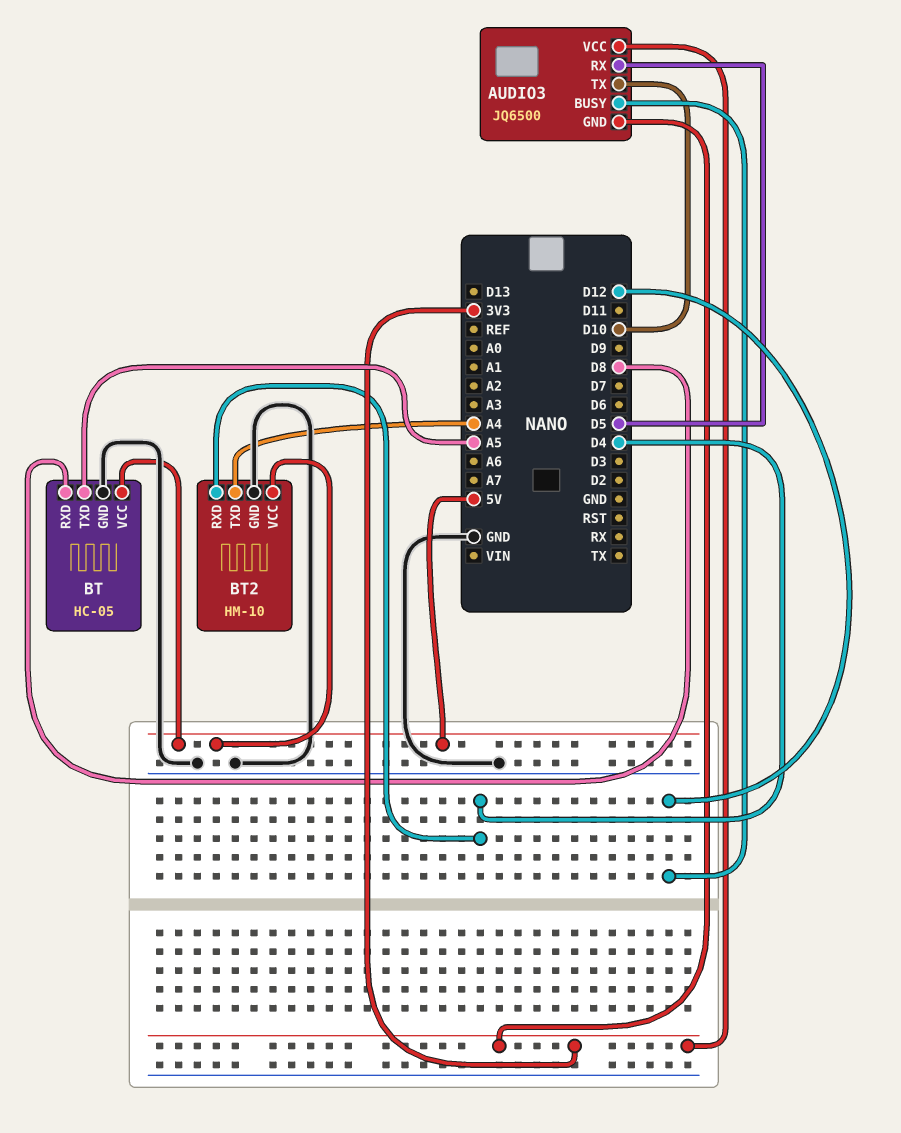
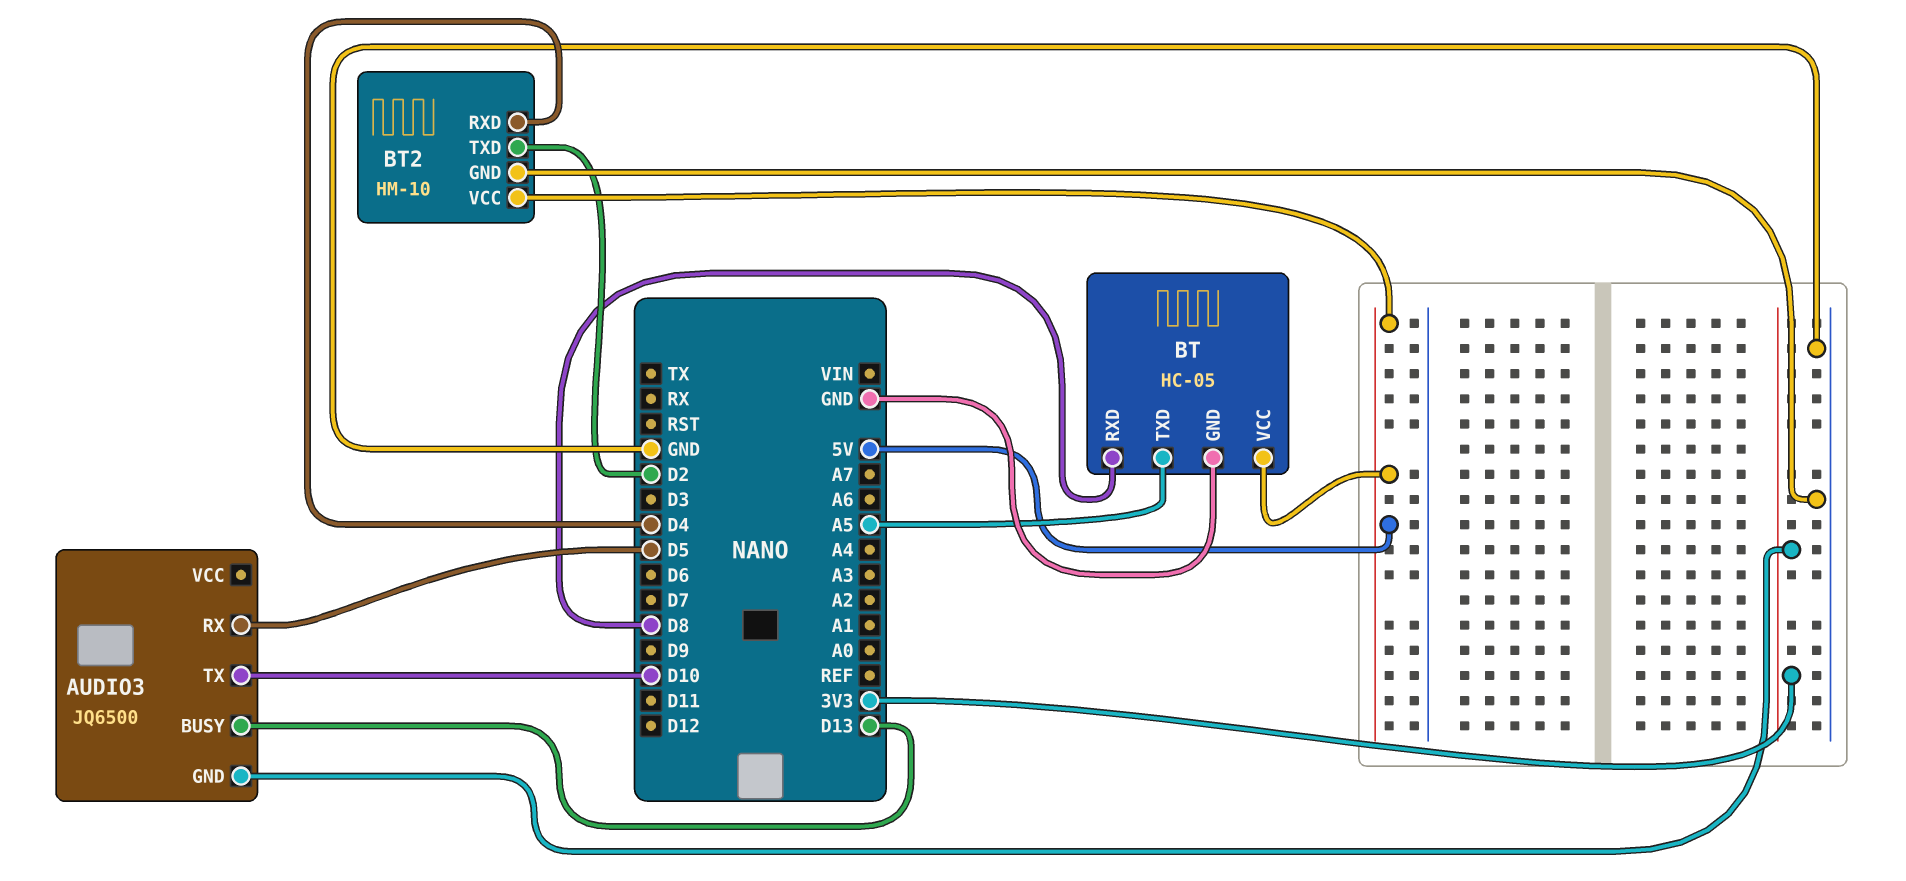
AUDIO3 pin BUSY: D12 -> D13
AUDIO3 pin VCC: 3V3 -> none
BT2 pin TXD: A4 -> D2

